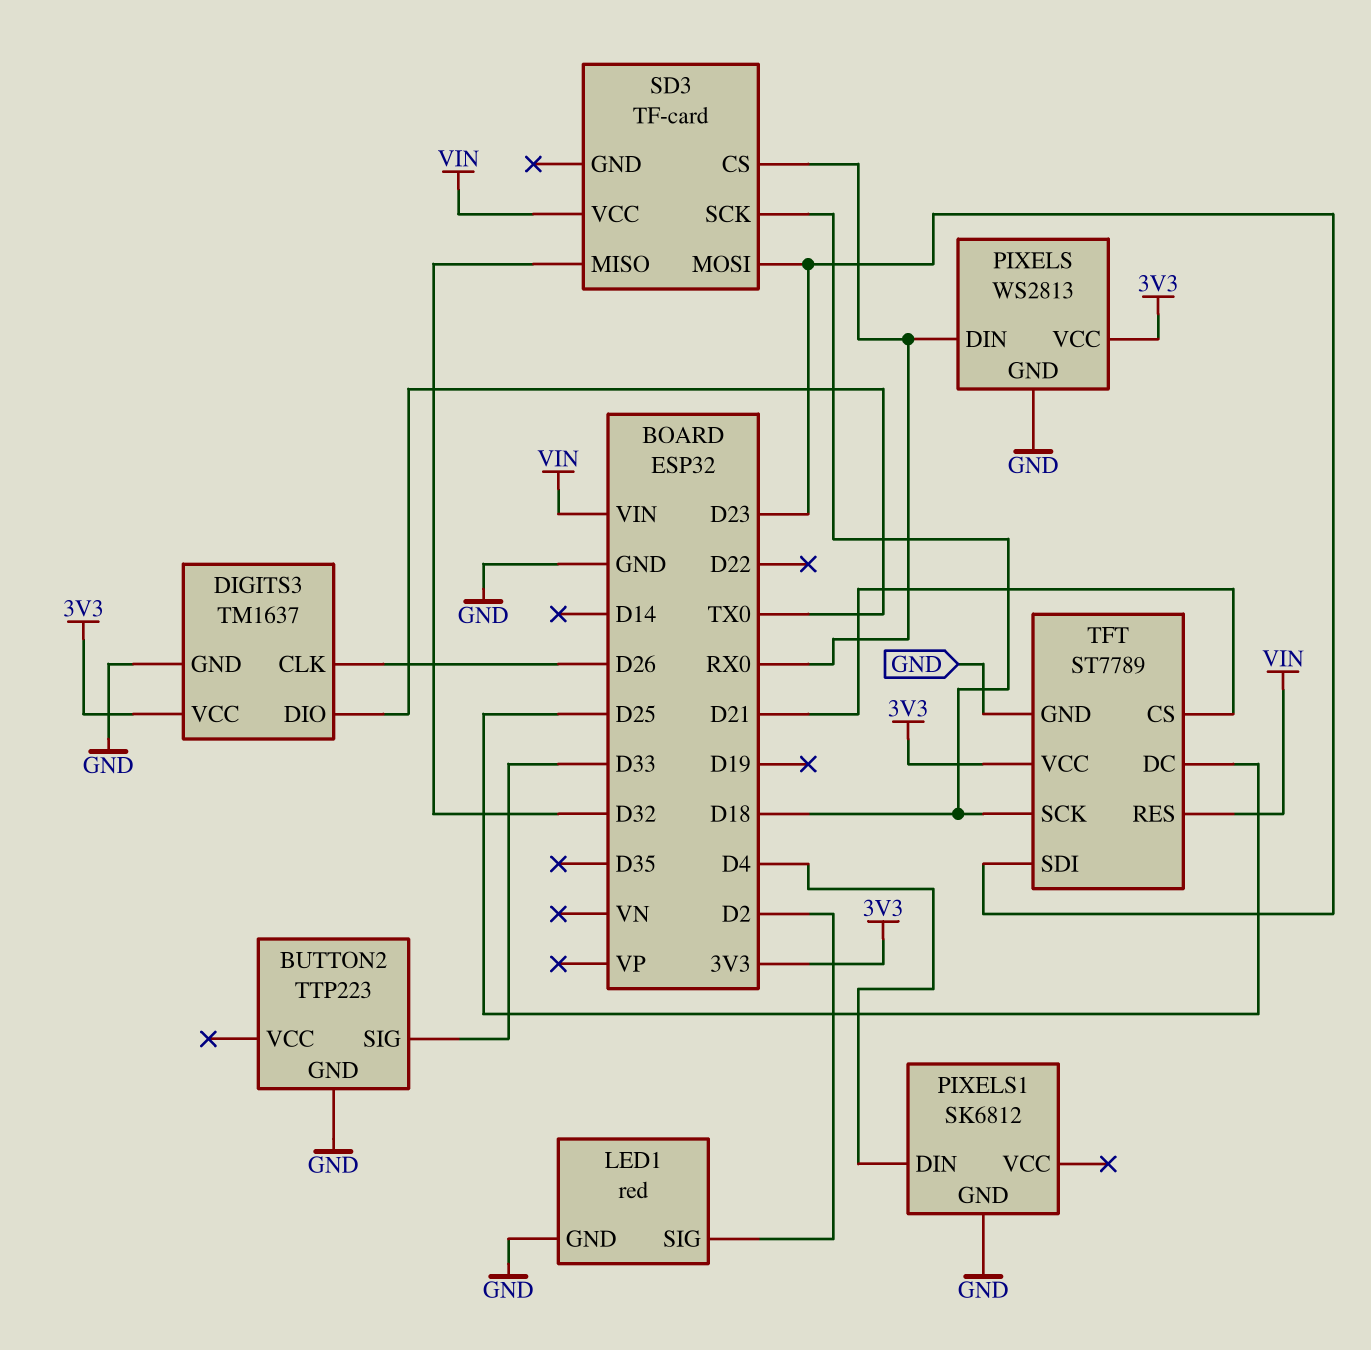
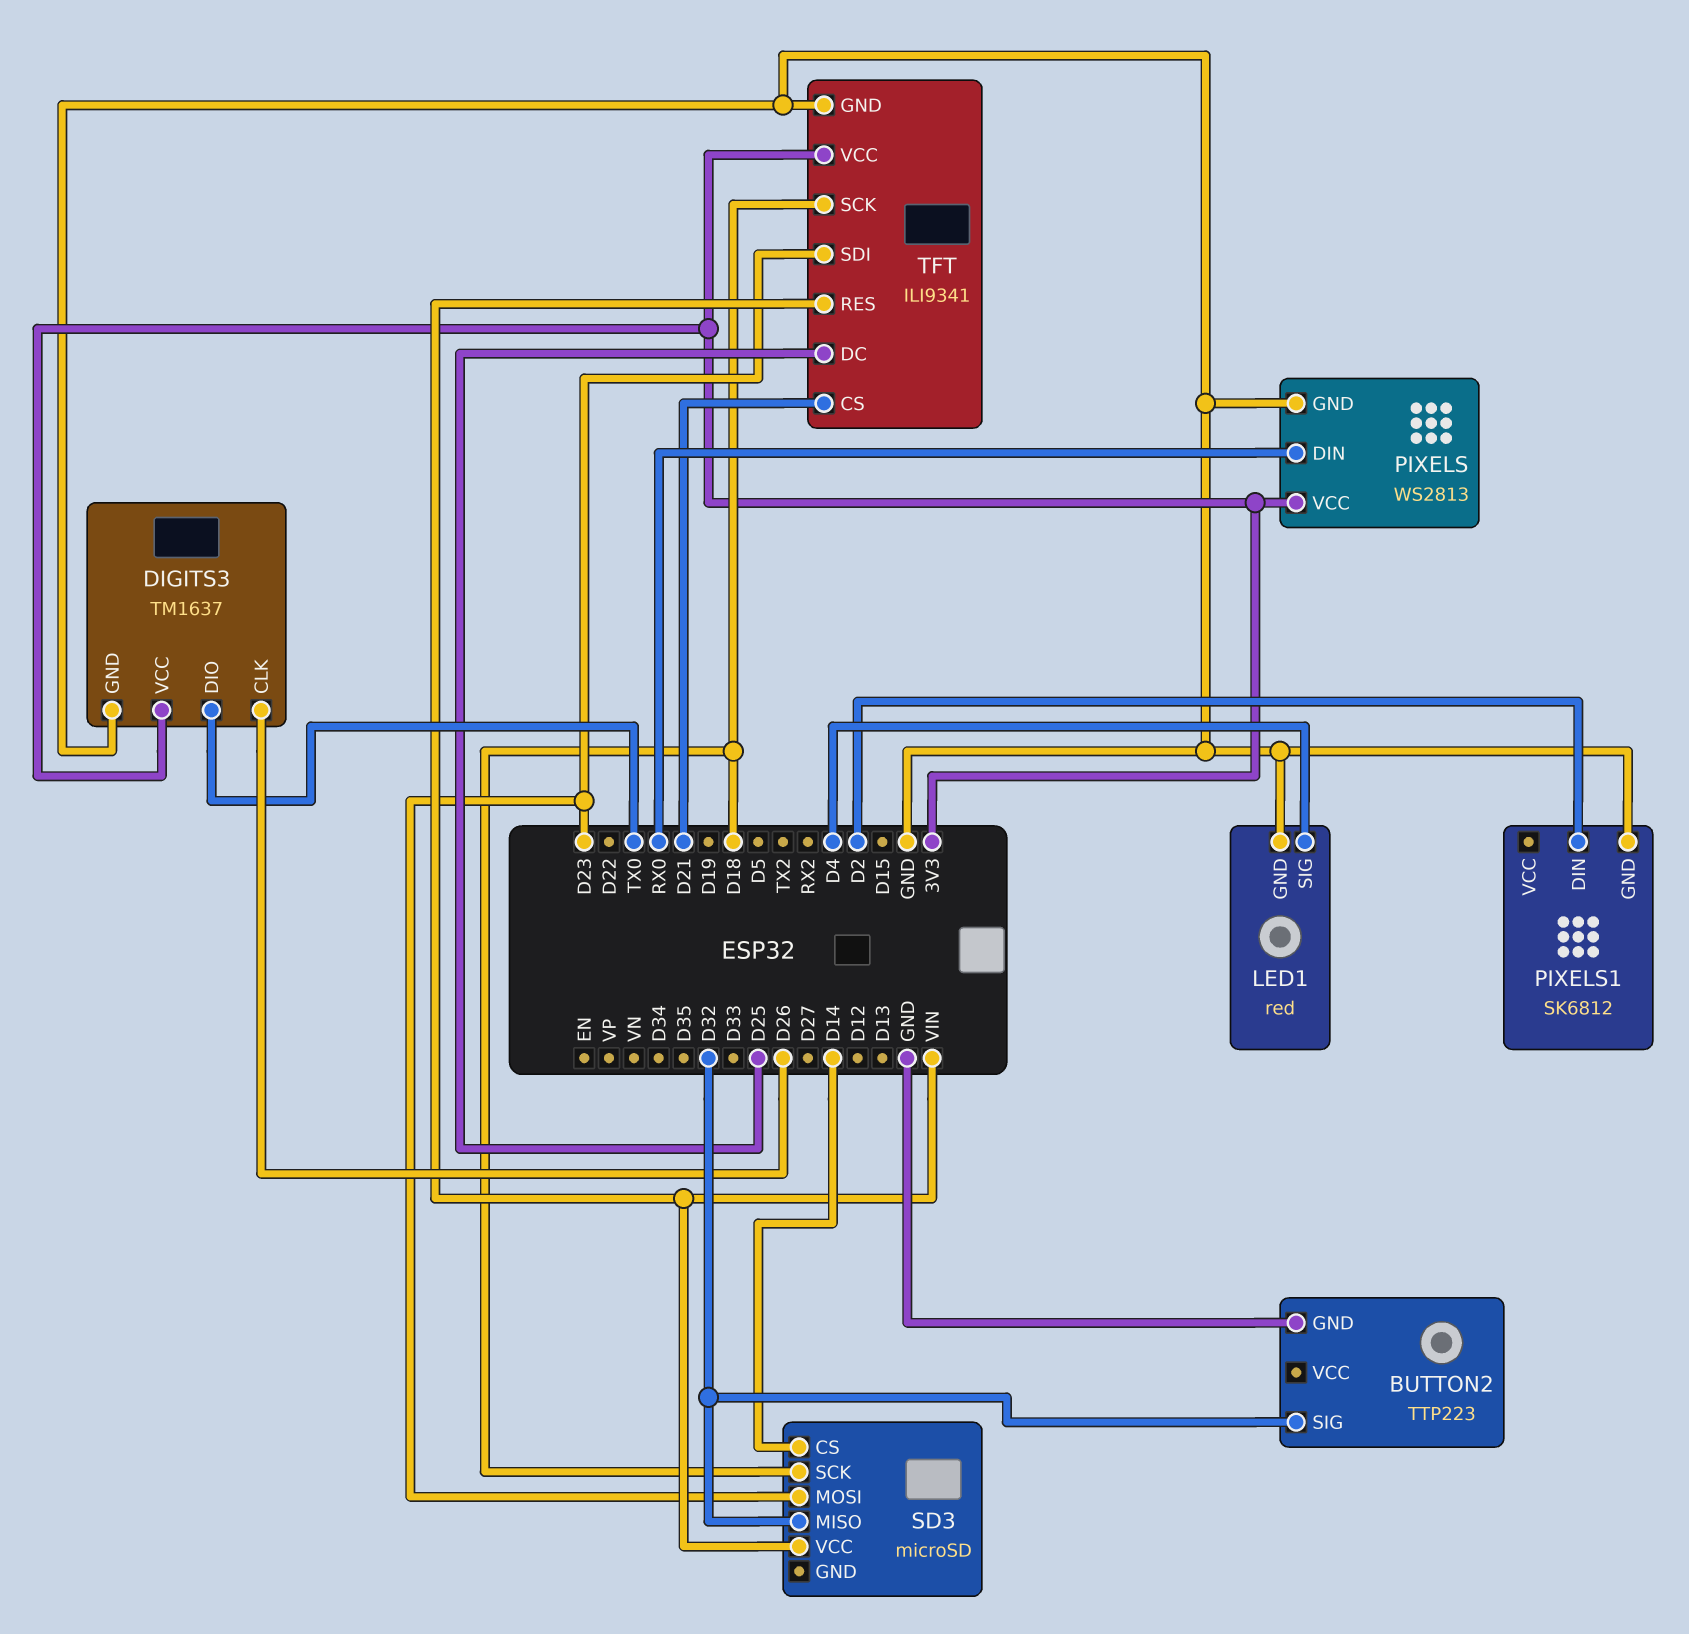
BUTTON2 pin SIG: D33 -> D32
LED1 pin SIG: D2 -> D4
PIXELS1 pin DIN: D4 -> D2
SD3: TF-card -> microSD
SD3 pin CS: RX0 -> D14
TFT: ST7789 -> ILI9341

